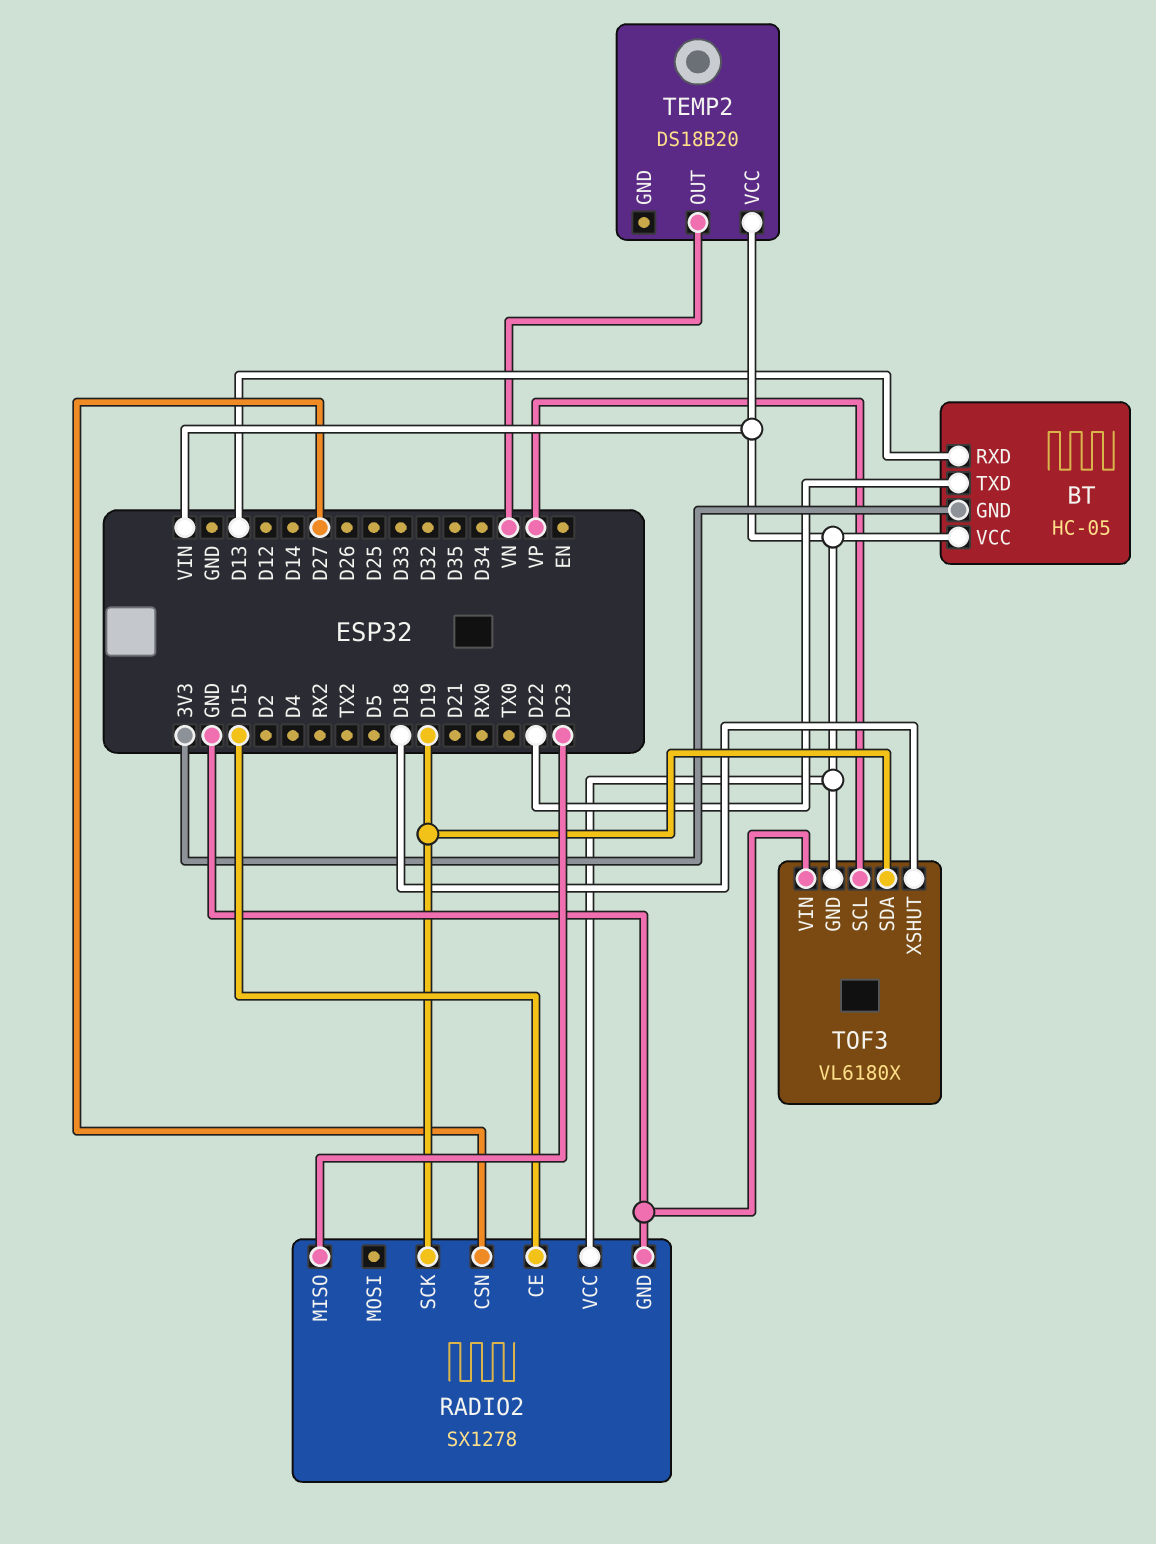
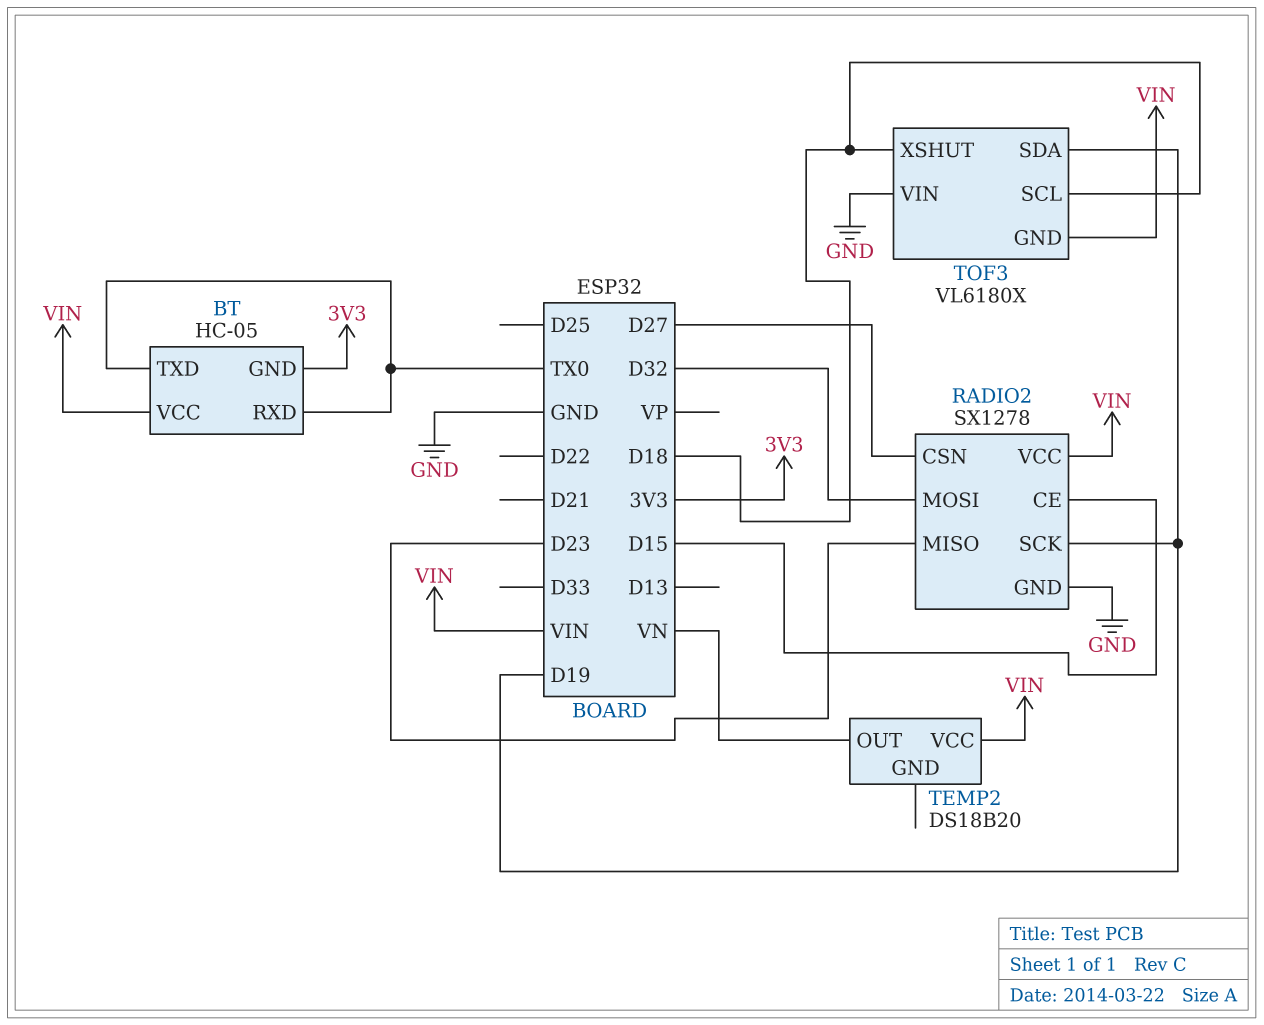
BT pin RXD: D13 -> TX0
BT pin TXD: D22 -> TX0
RADIO2 pin MOSI: none -> D32
TOF3 pin SCL: VP -> D18

